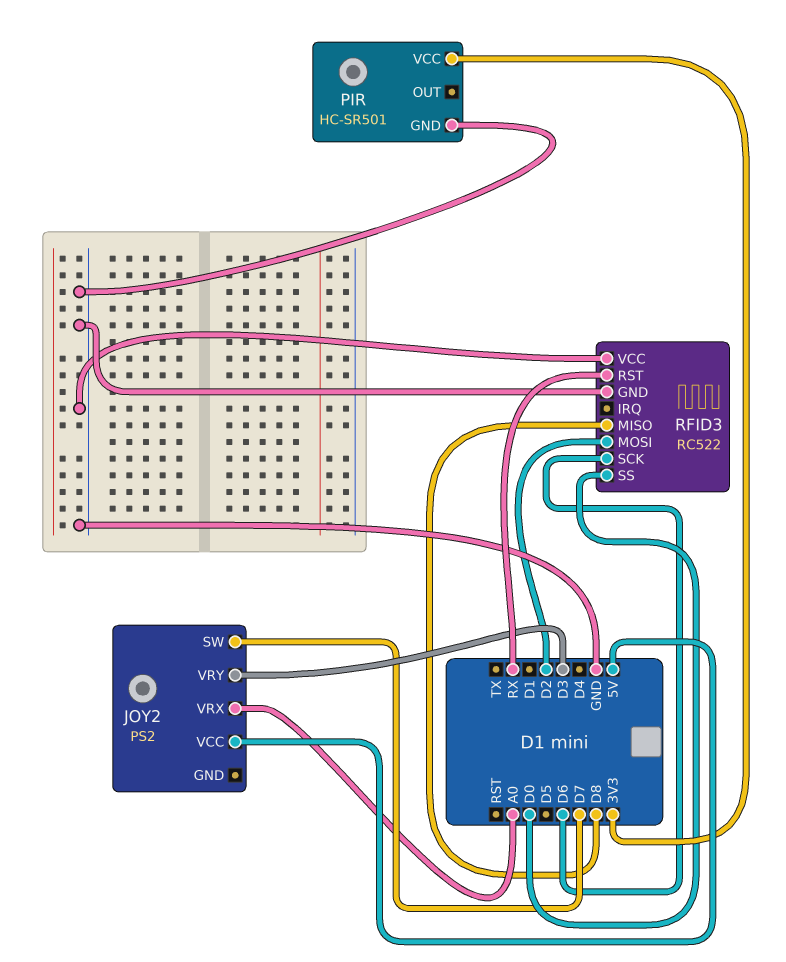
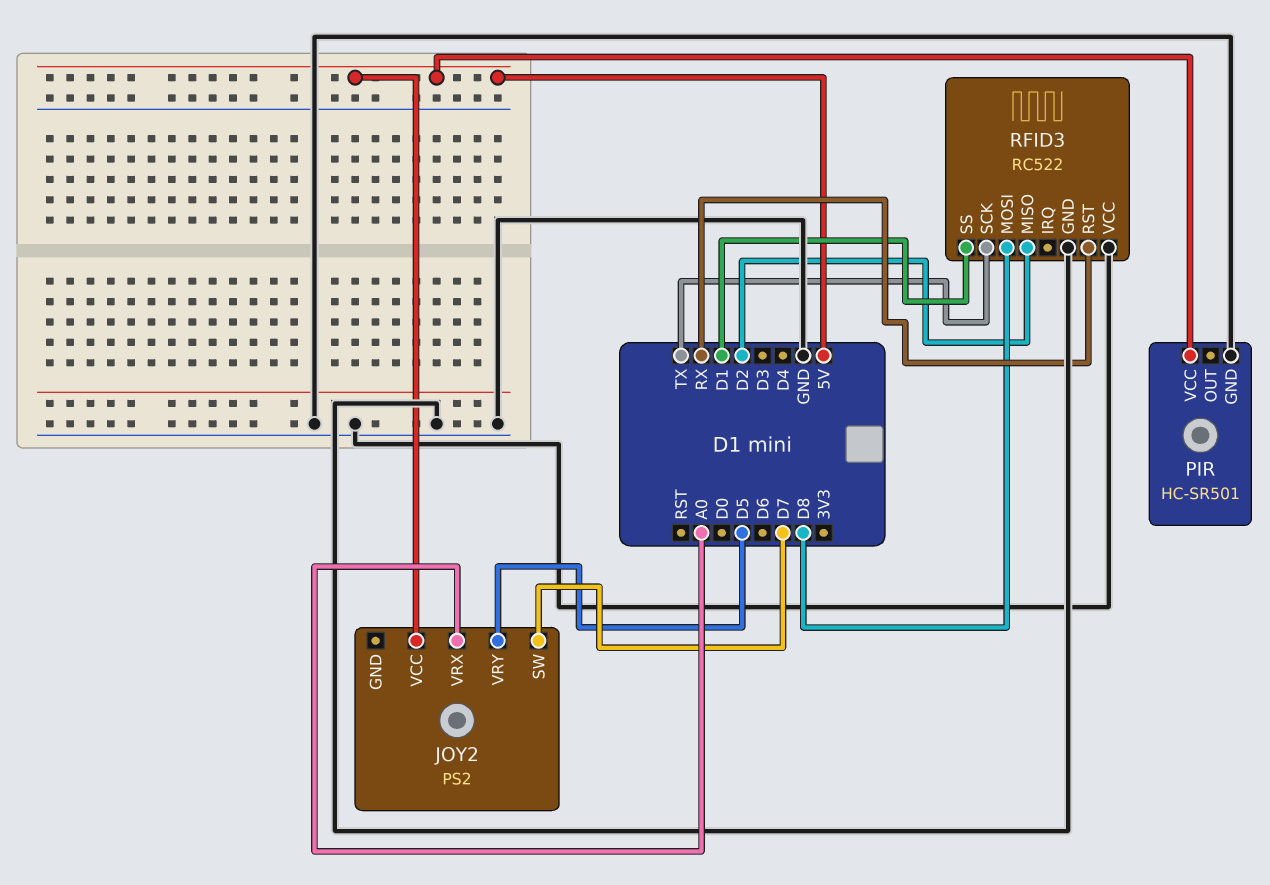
JOY2 pin VRY: D3 -> D5
PIR pin VCC: 3V3 -> 5V
RFID3 pin MISO: D8 -> D2
RFID3 pin MOSI: D2 -> D8
RFID3 pin SCK: D6 -> TX
RFID3 pin SS: D0 -> D1

